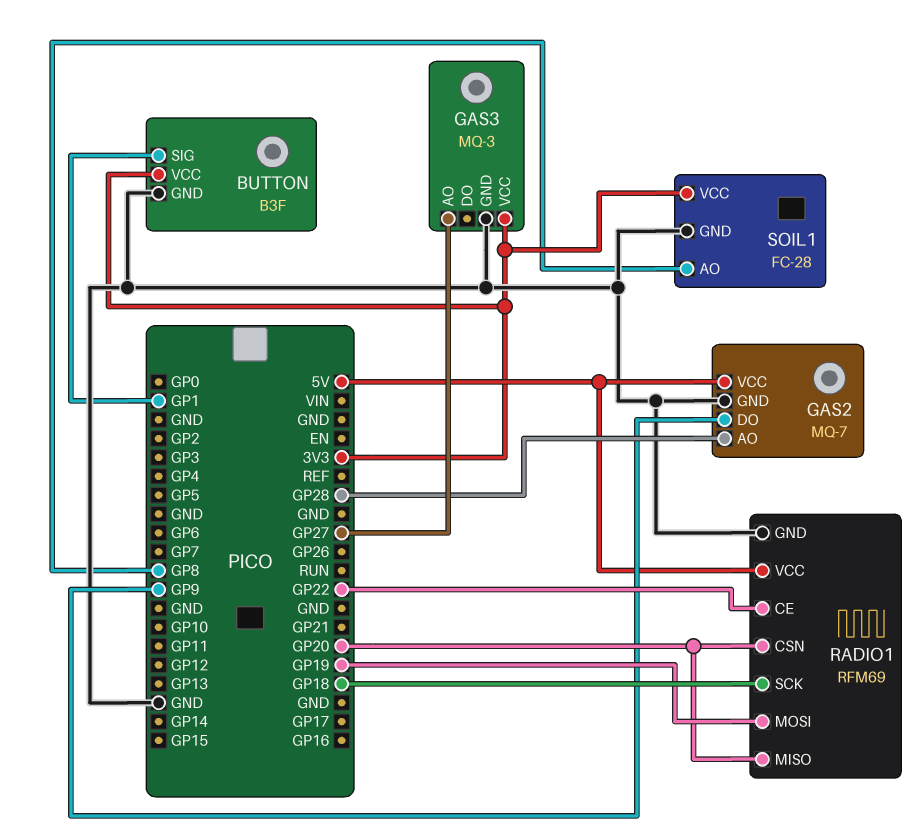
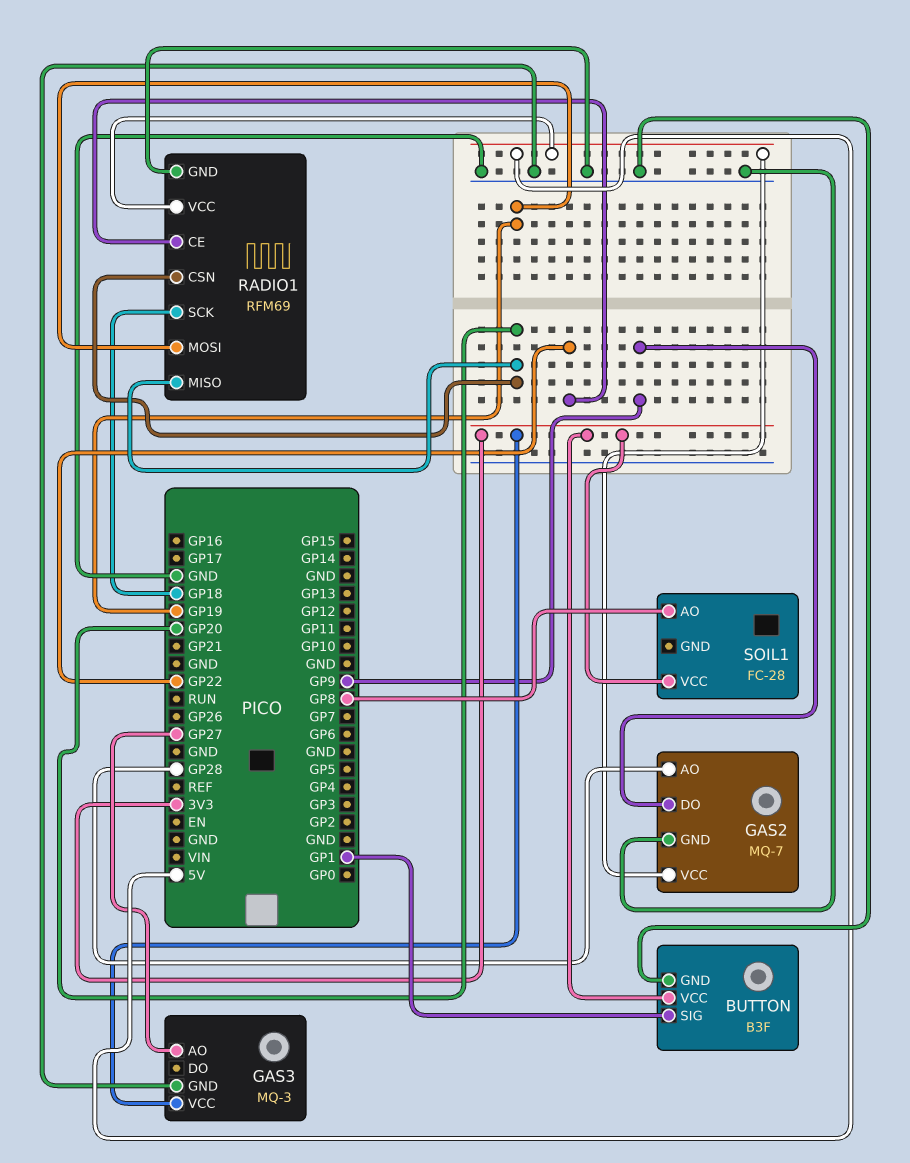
SOIL1 pin GND: GND -> none

